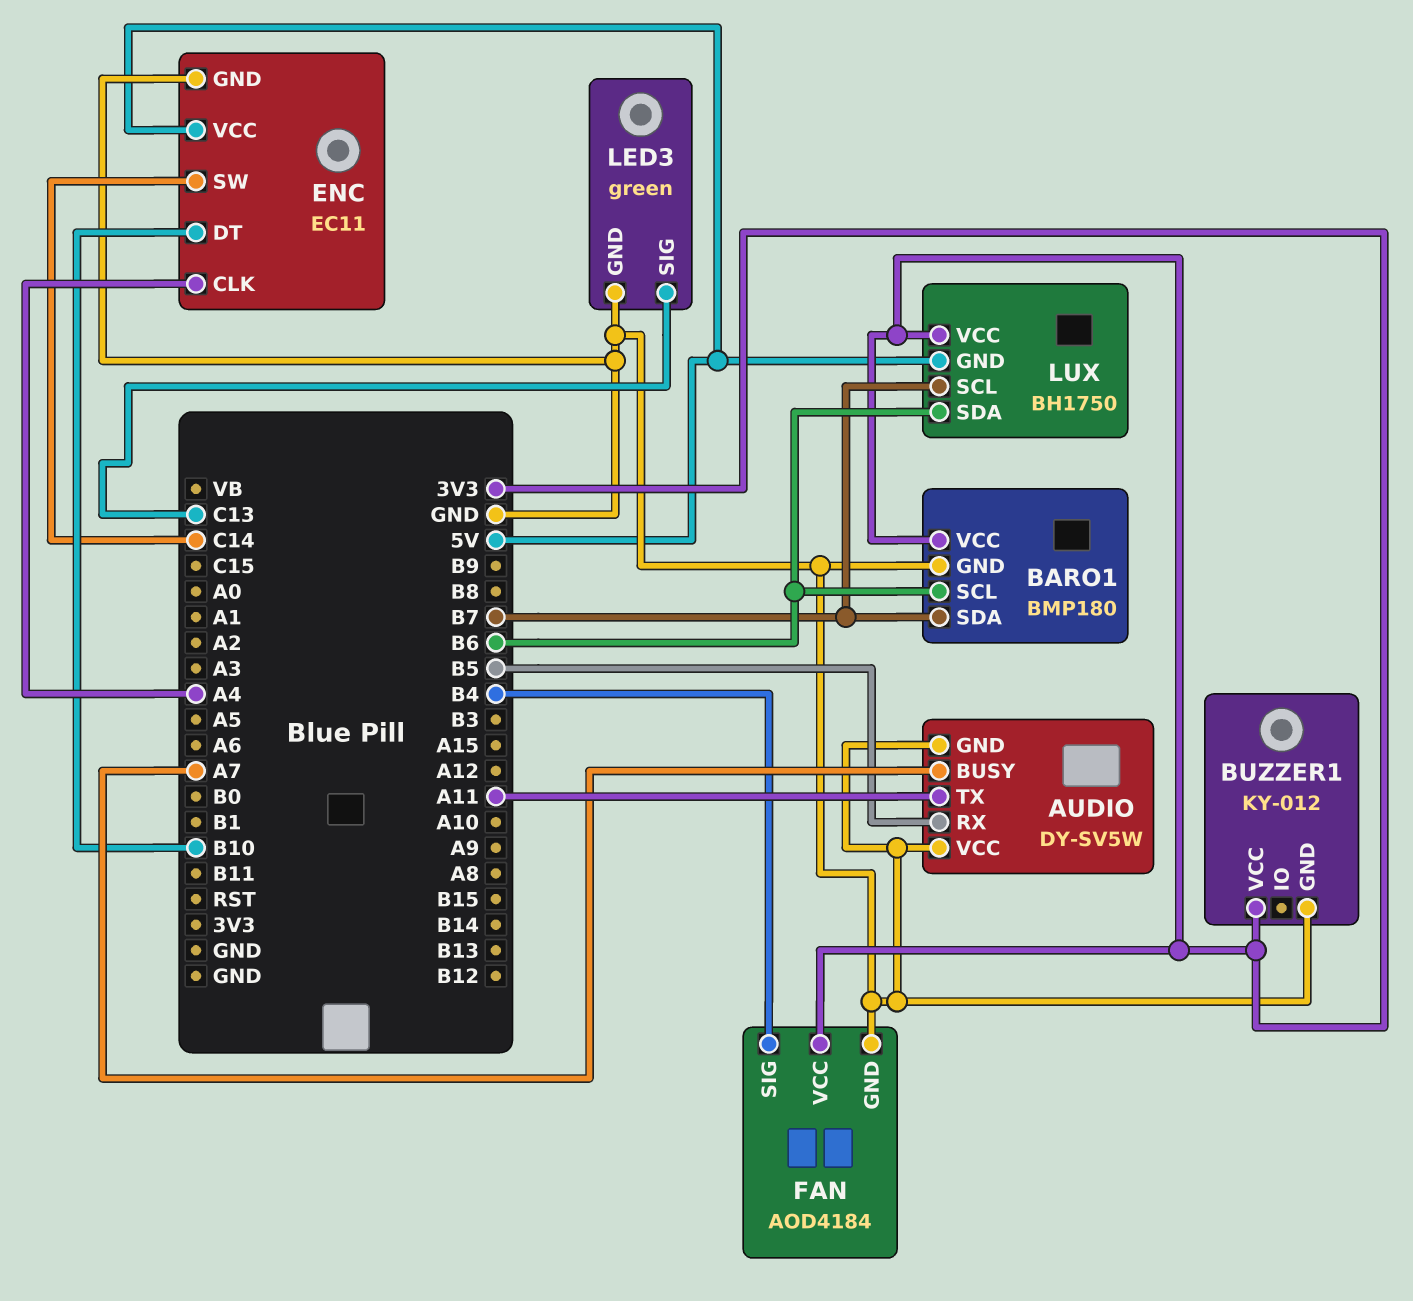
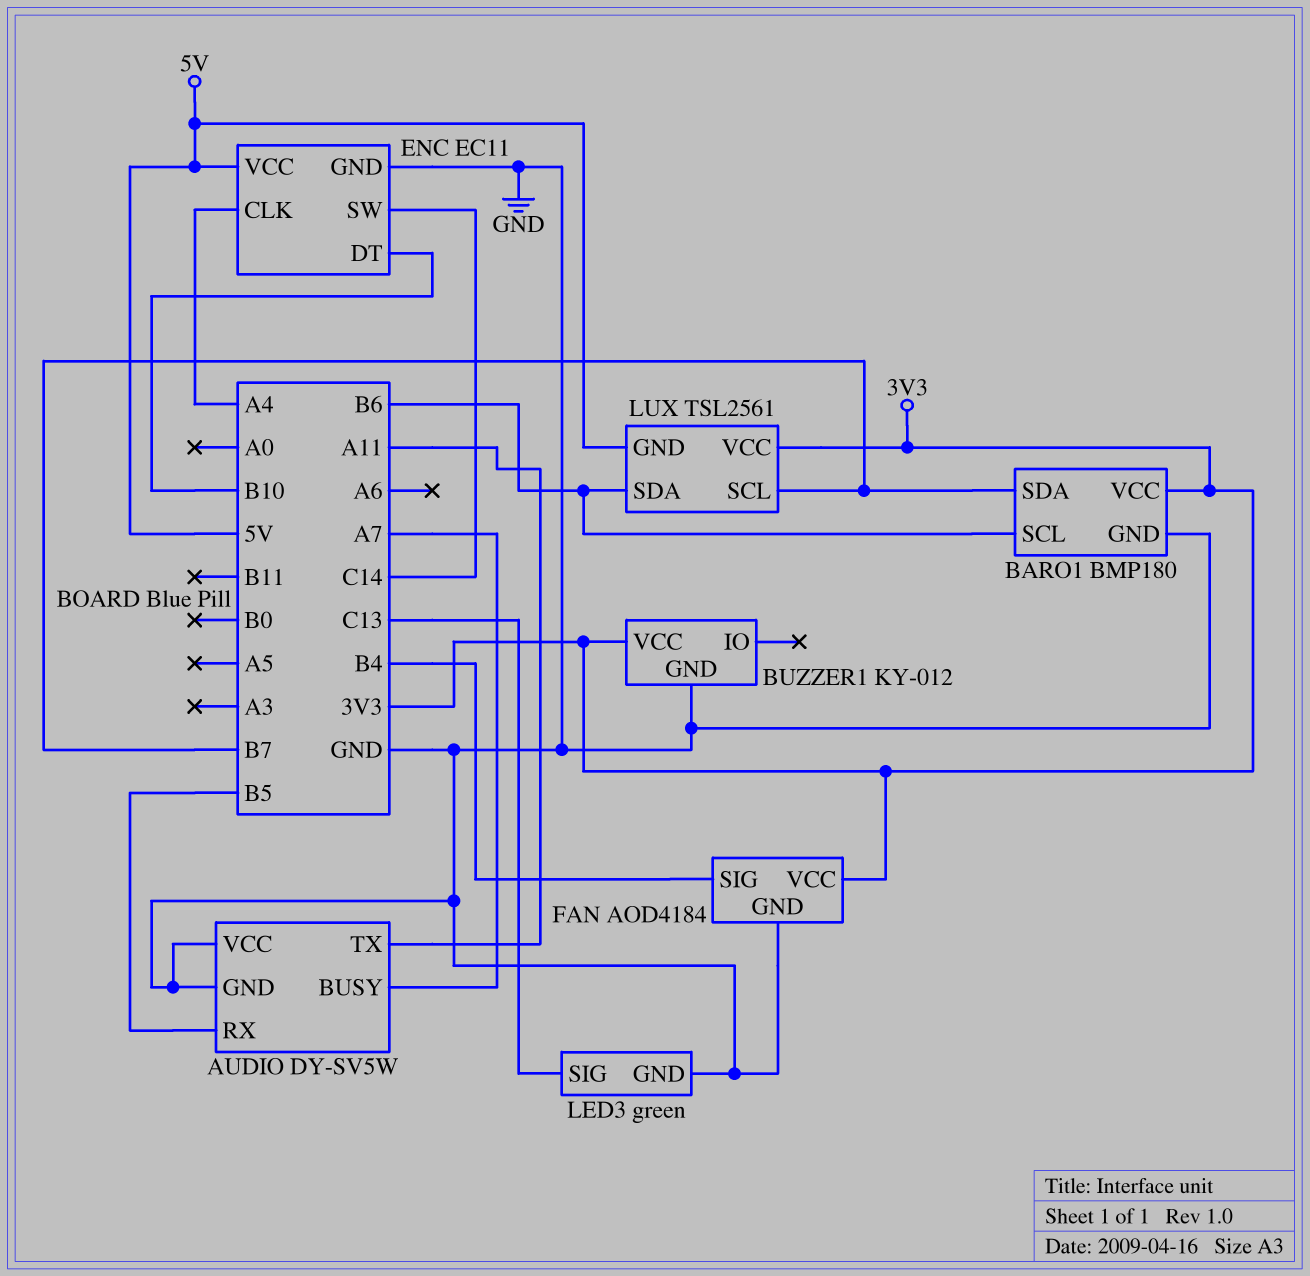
LUX: BH1750 -> TSL2561

